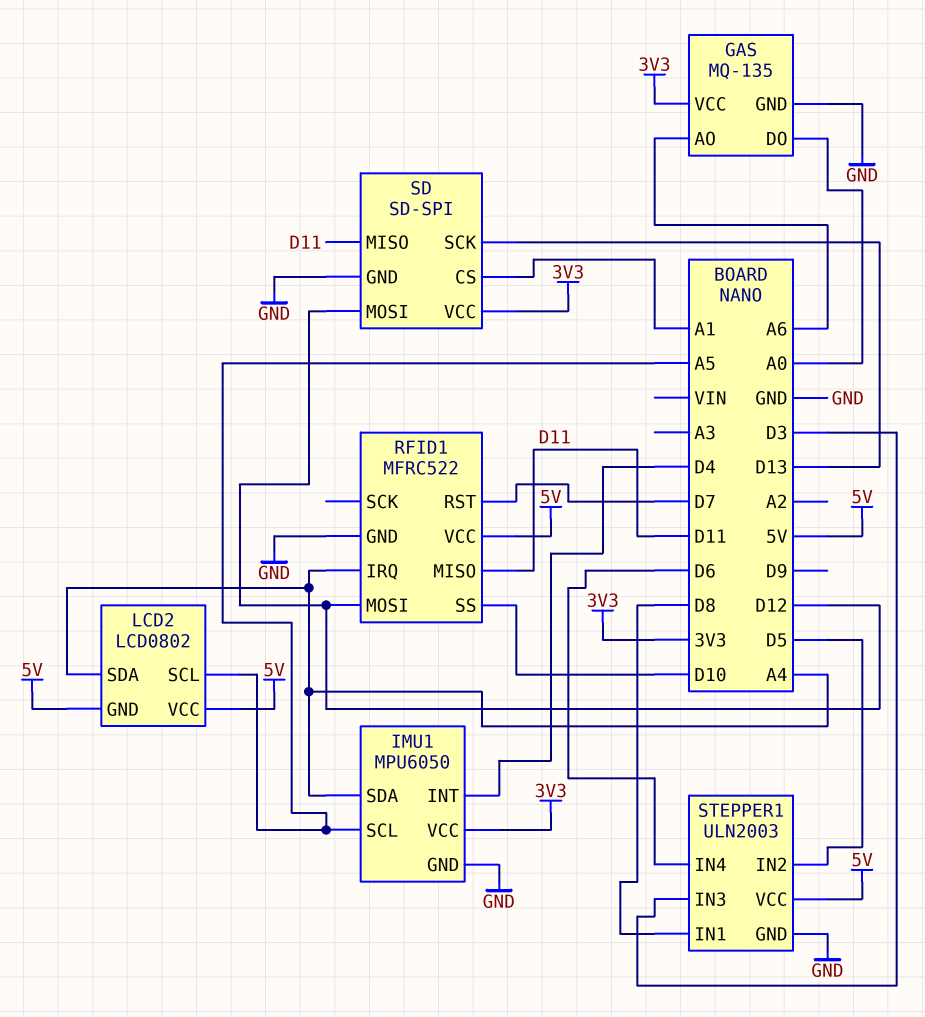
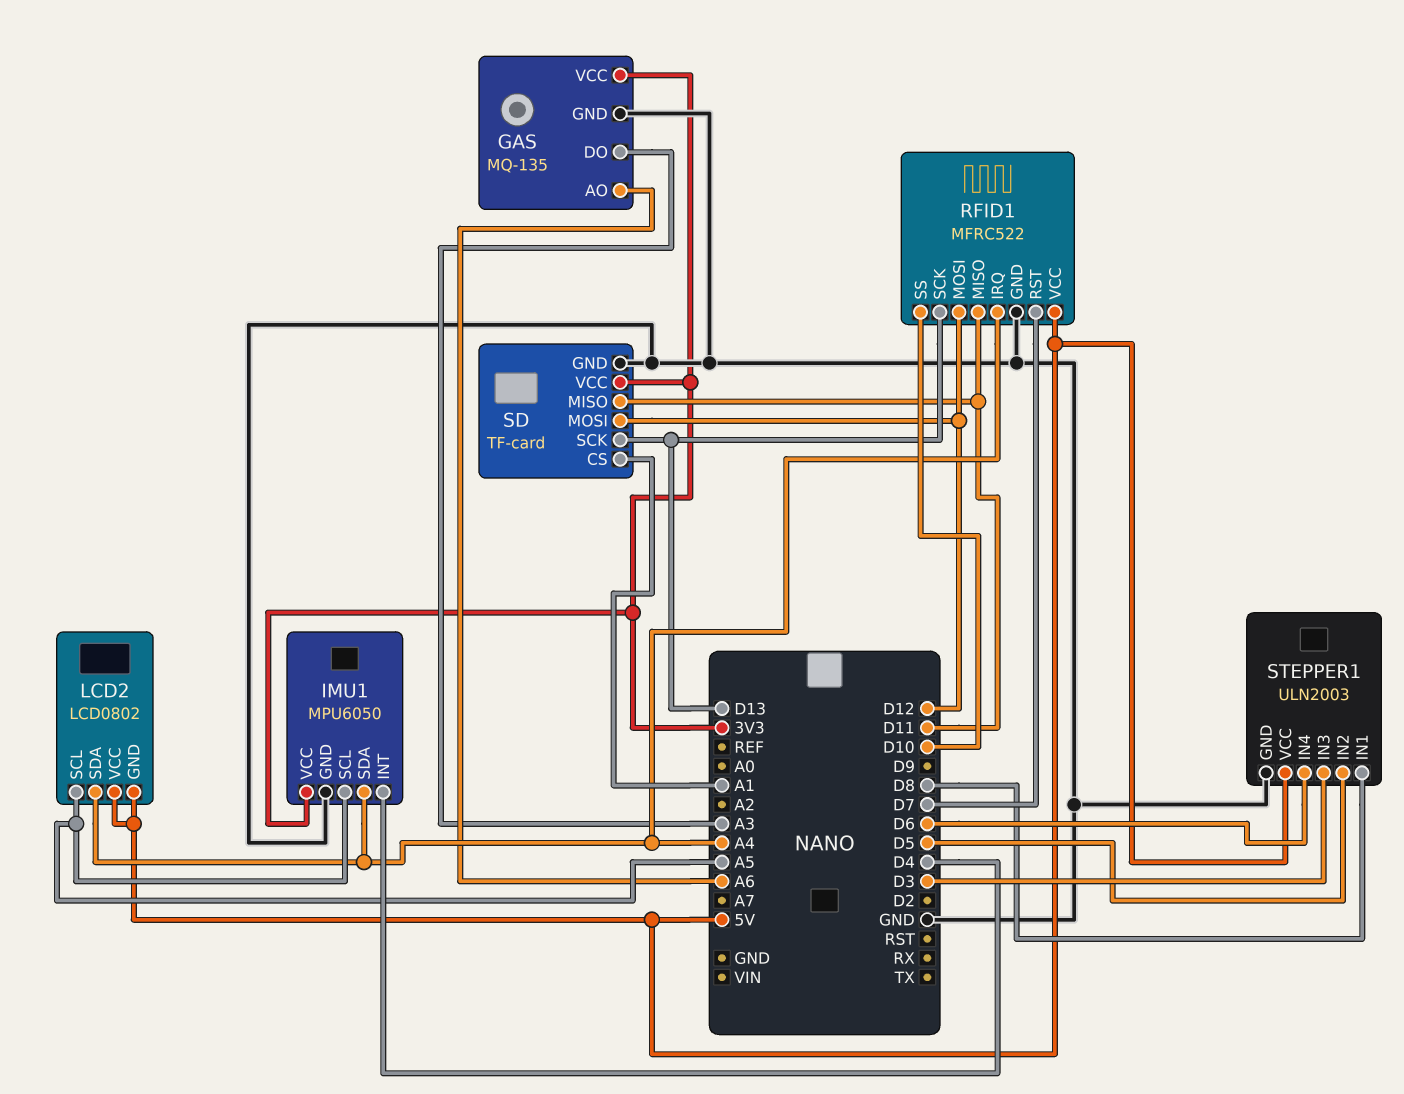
GAS pin DO: A0 -> A3
RFID1 pin SCK: none -> D13
SD: SD-SPI -> TF-card

